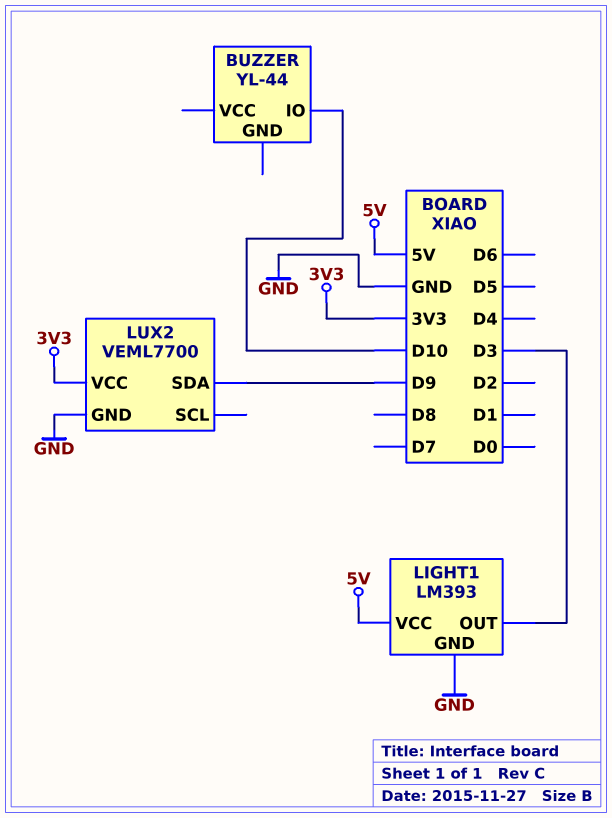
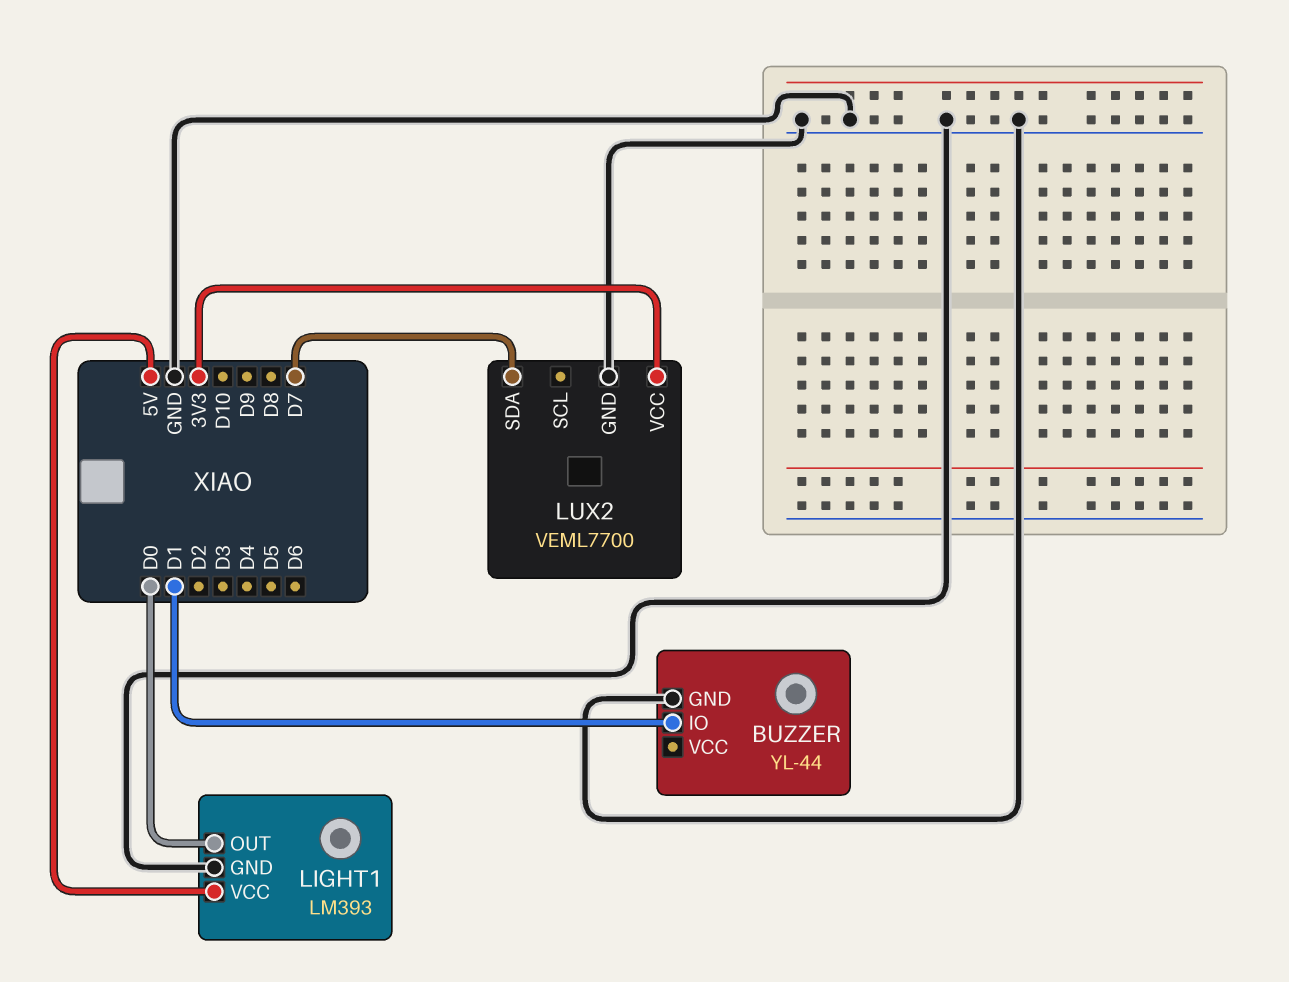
BUZZER pin GND: none -> GND
BUZZER pin IO: D10 -> D1
LIGHT1 pin OUT: D3 -> D0
LUX2 pin SDA: D9 -> D7

